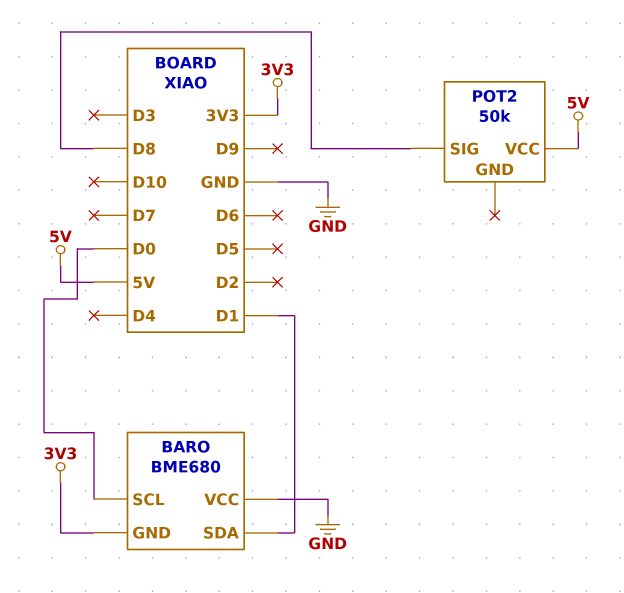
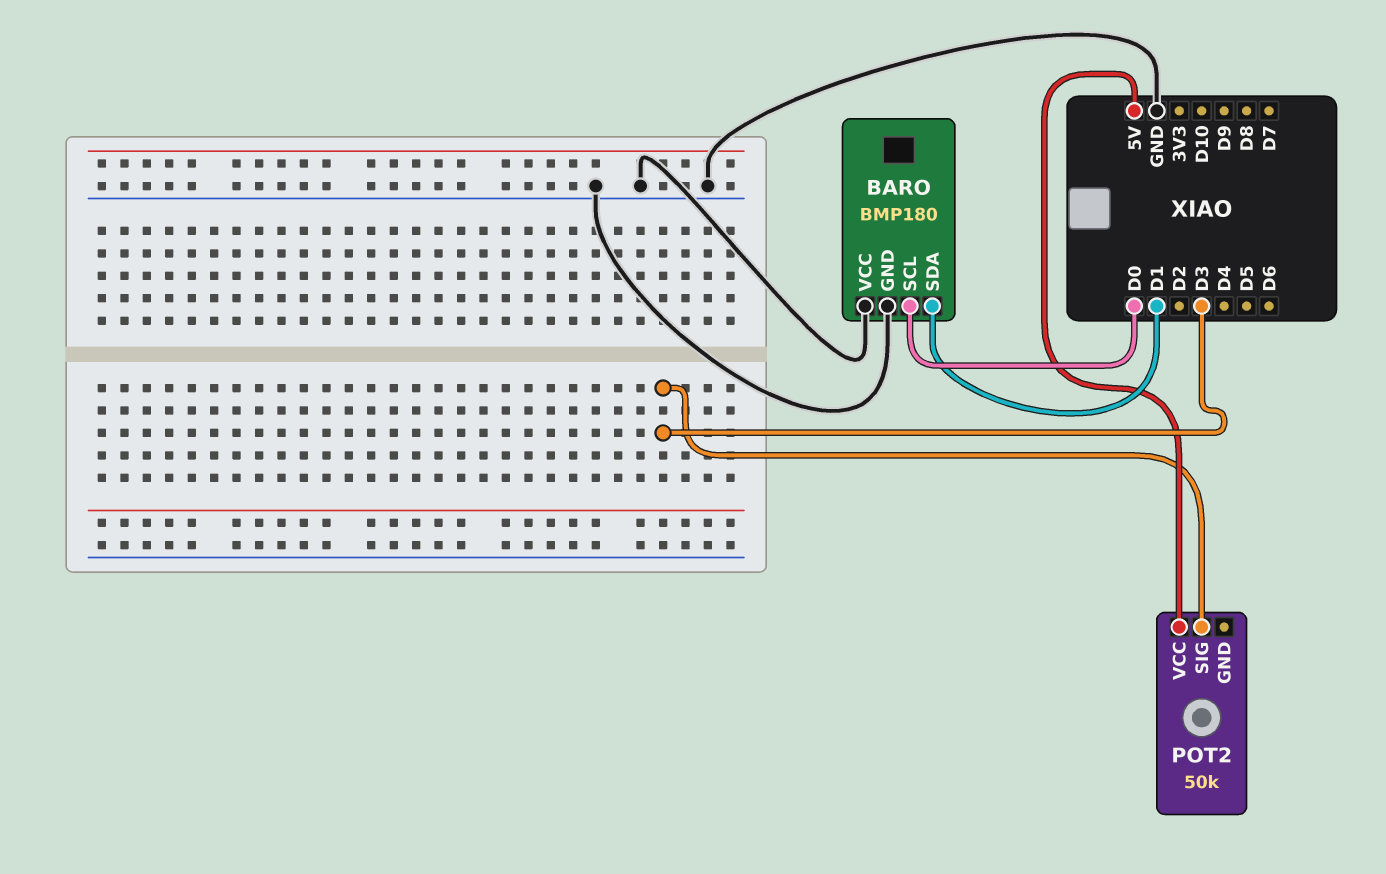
BARO: BME680 -> BMP180
BARO pin GND: 3V3 -> GND
POT2 pin SIG: D8 -> D3

